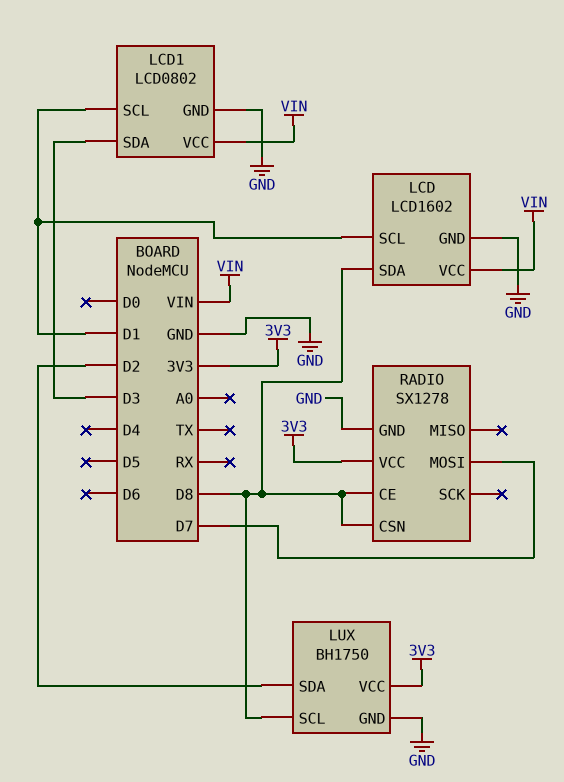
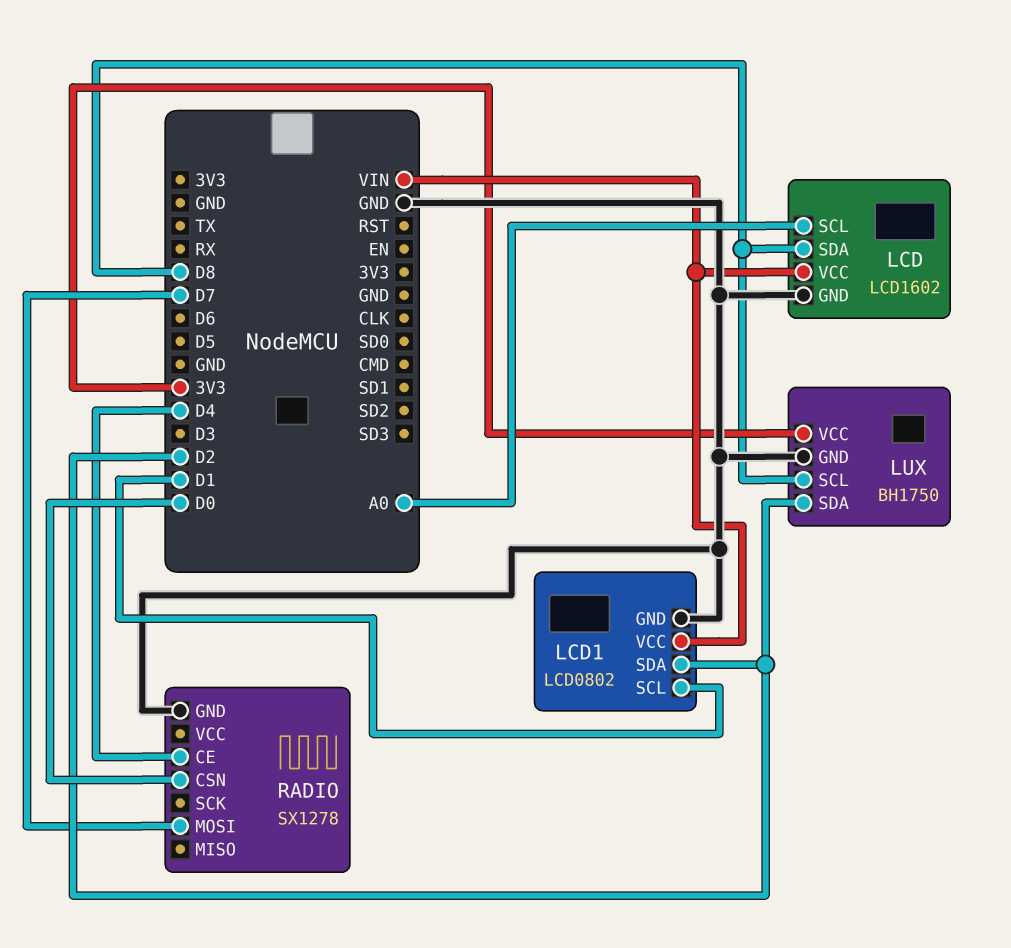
LCD pin SCL: D1 -> A0
LCD1 pin SDA: D3 -> D2
RADIO pin CE: D8 -> D4
RADIO pin CSN: D8 -> D0
RADIO pin VCC: 3V3 -> none

